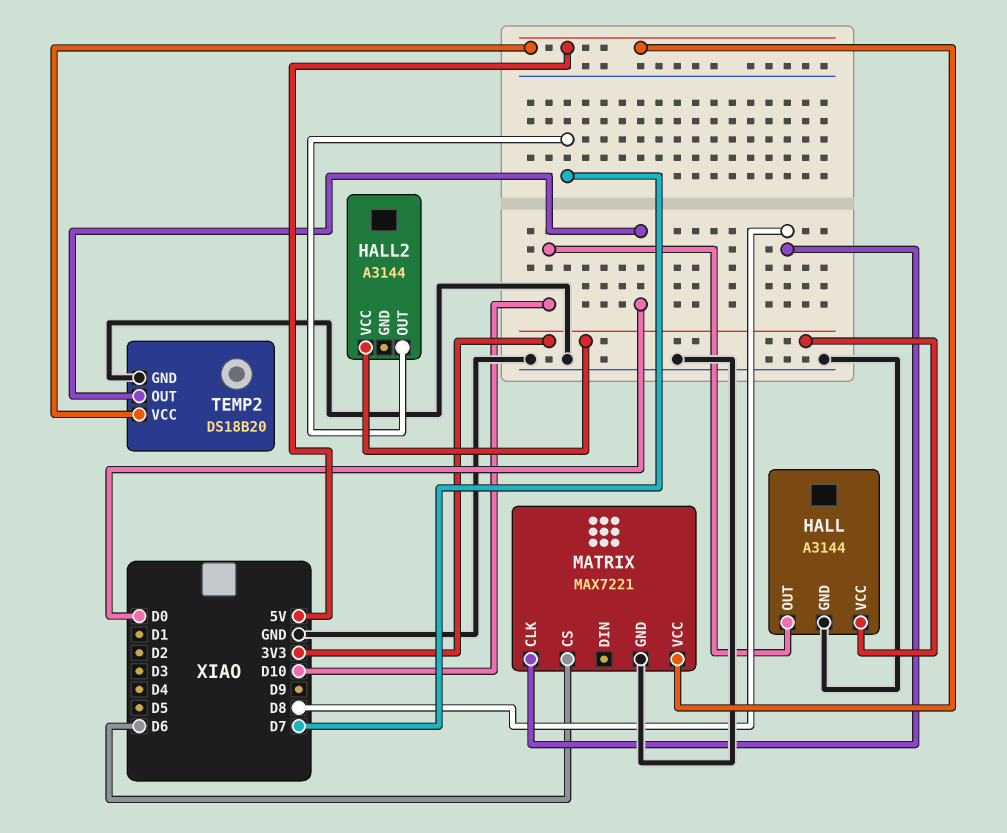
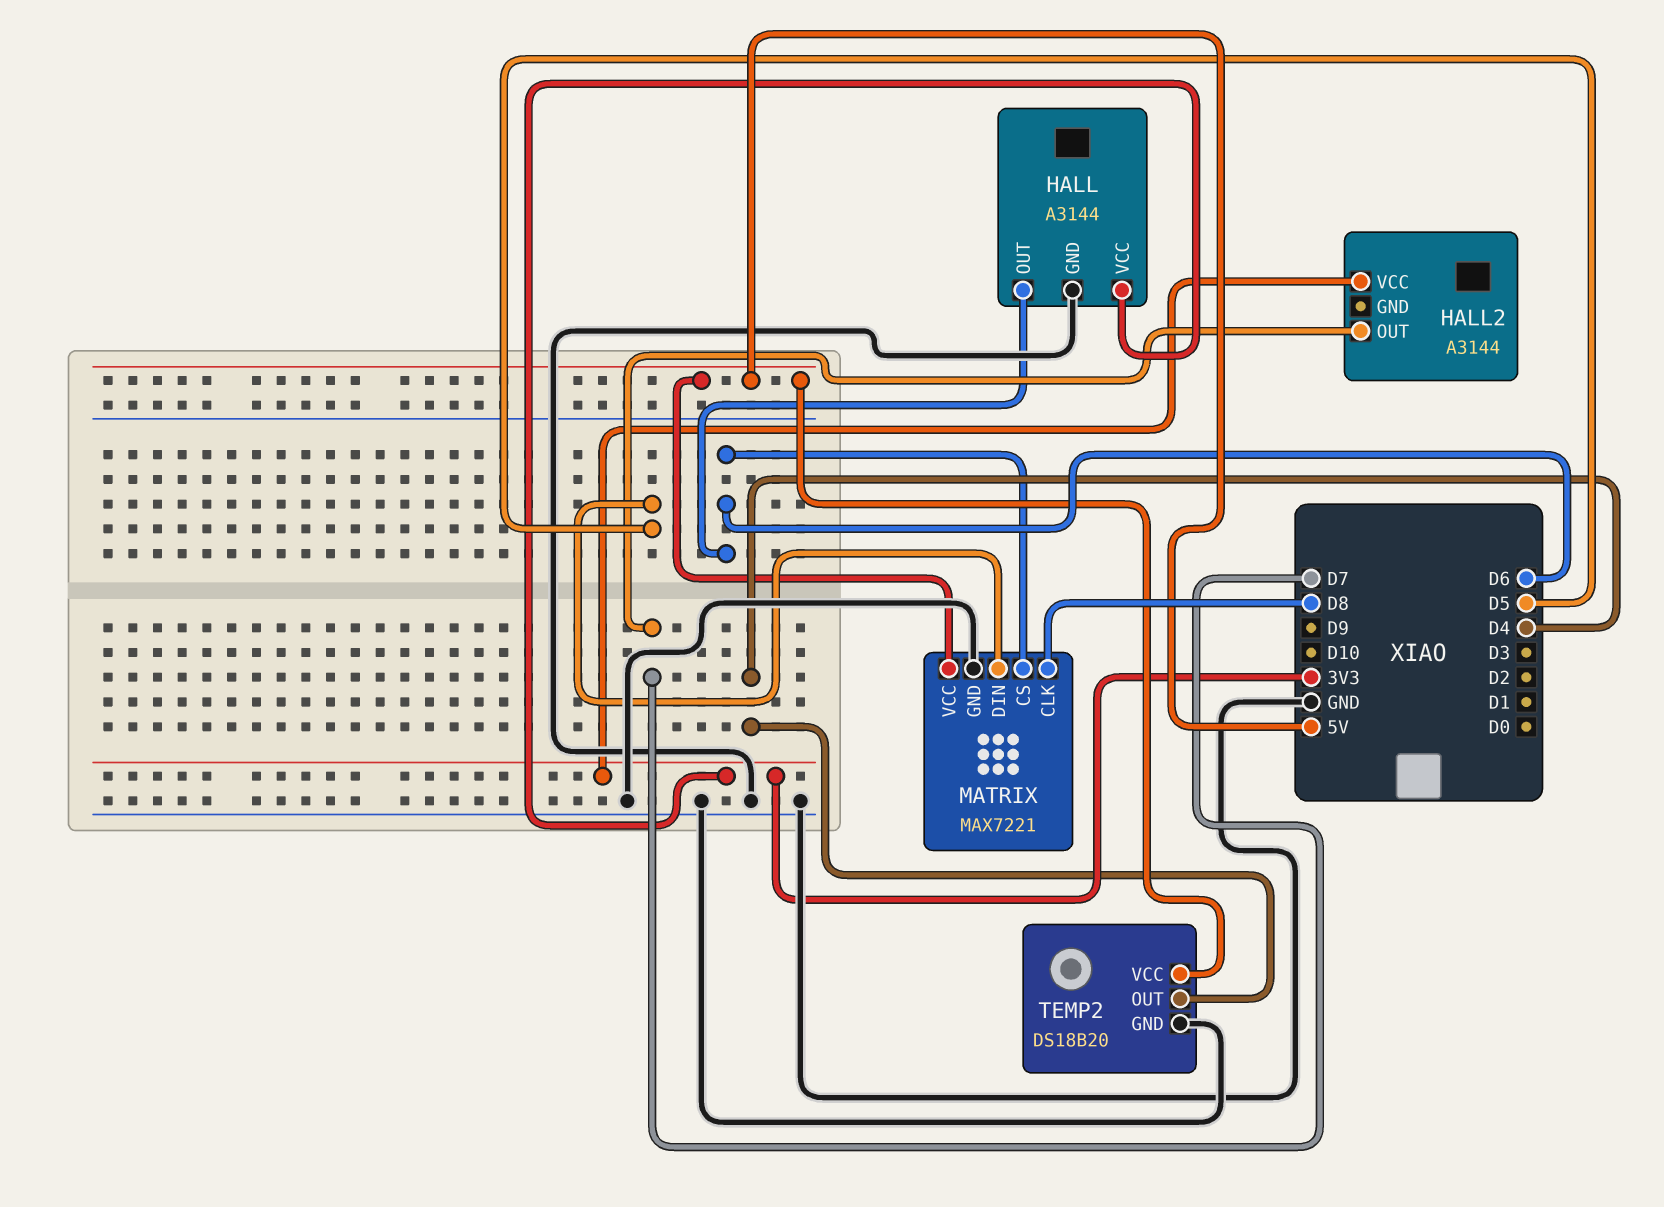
HALL pin OUT: D10 -> D6
MATRIX pin DIN: none -> D5
TEMP2 pin OUT: D0 -> D4

